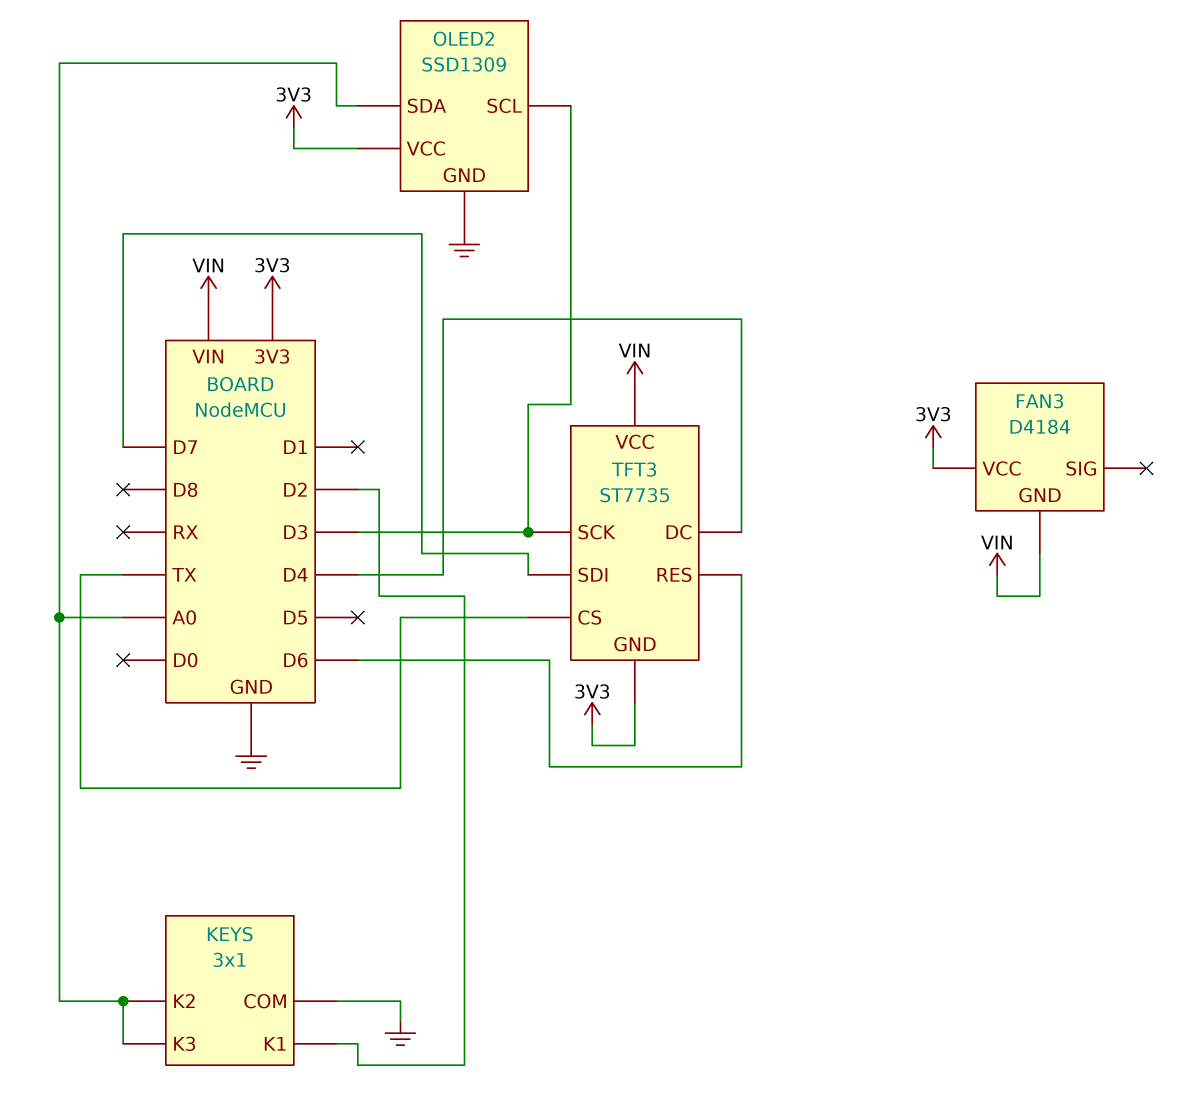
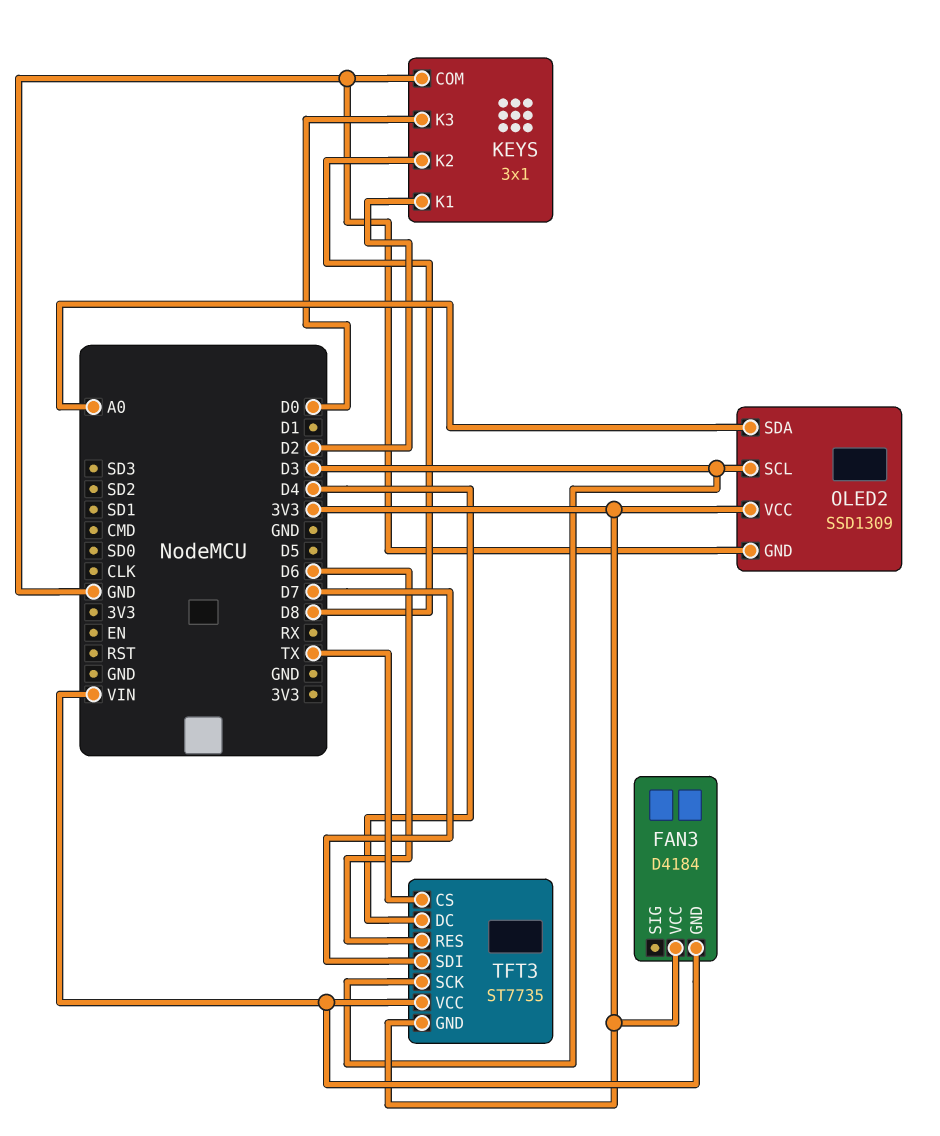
KEYS pin K2: A0 -> D8
KEYS pin K3: A0 -> D0

